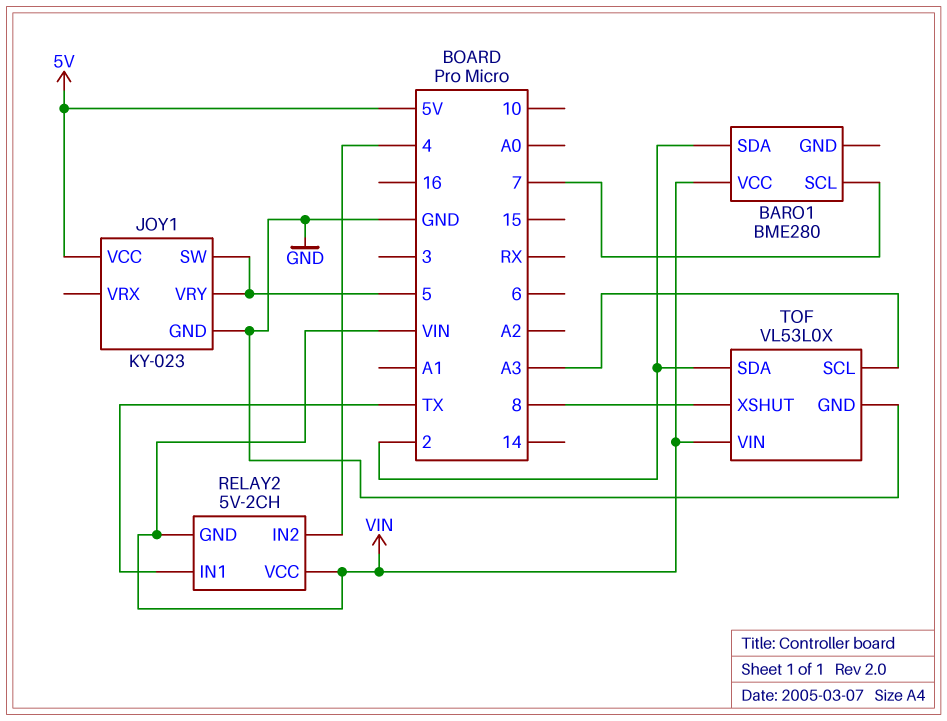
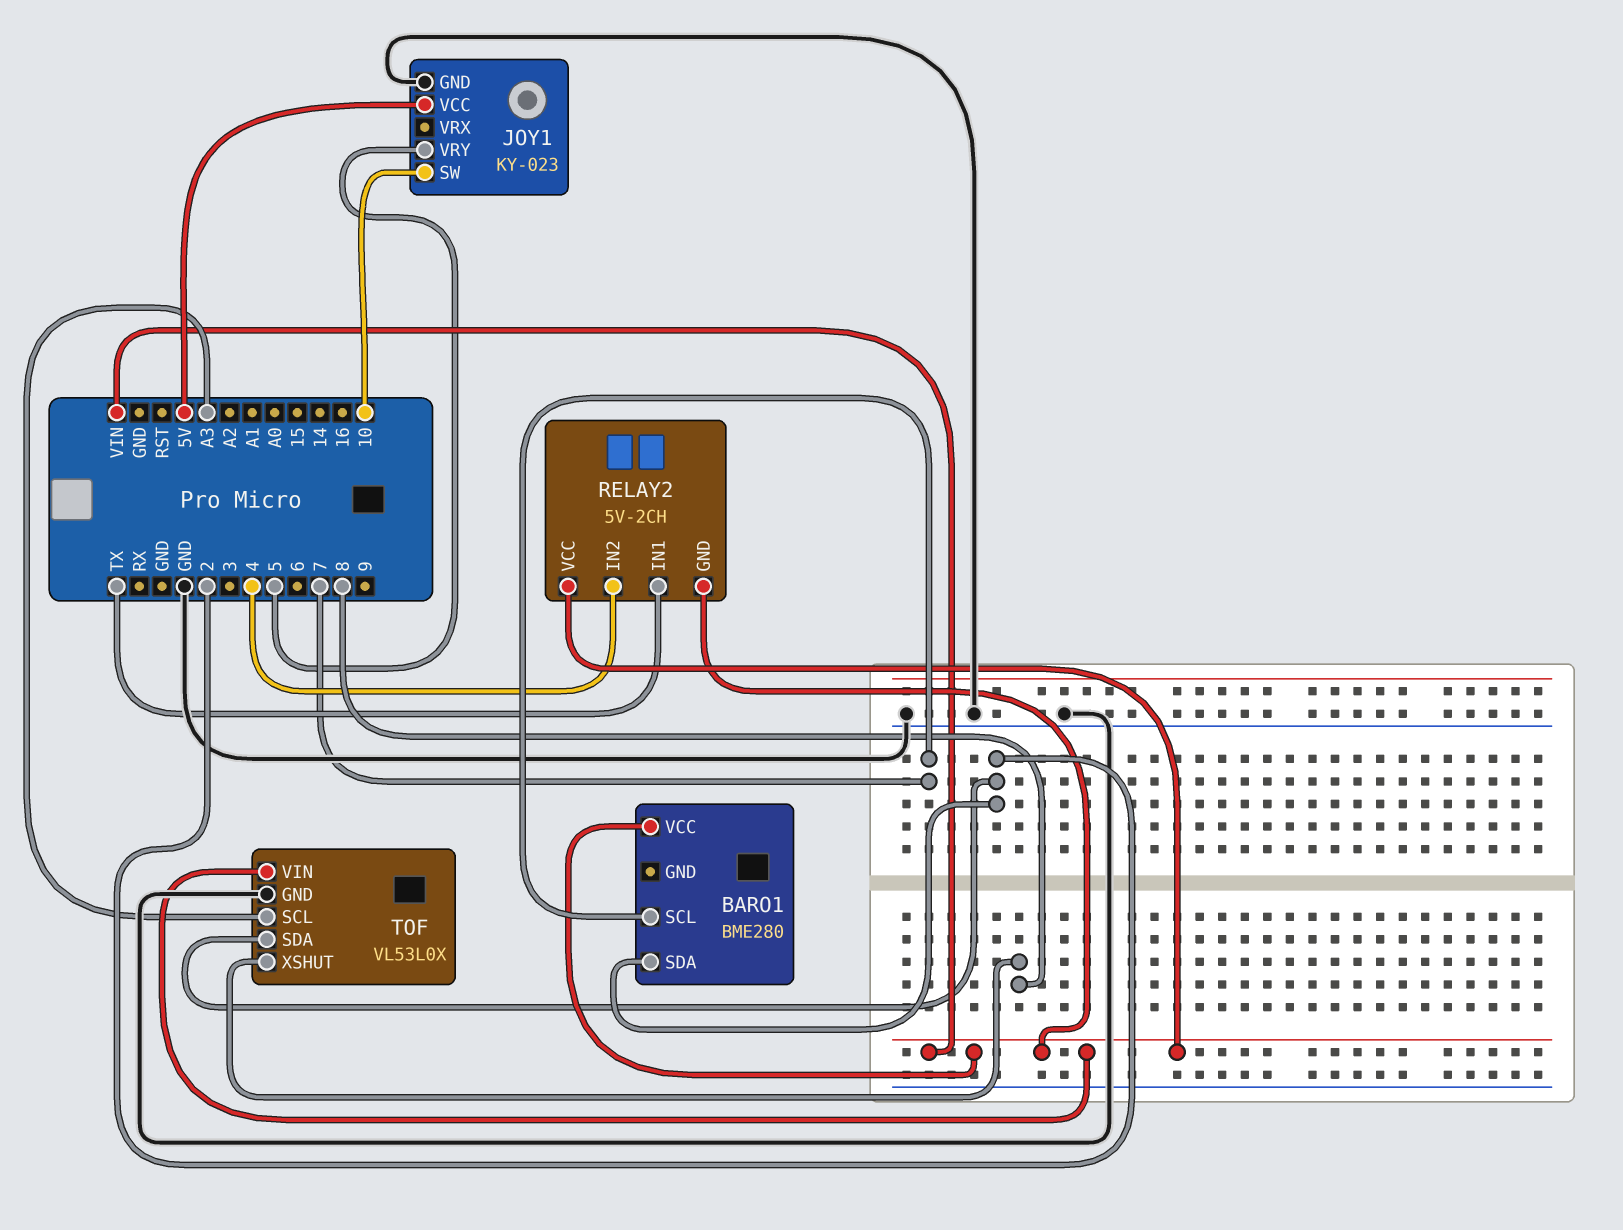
JOY1 pin SW: 5 -> 10

